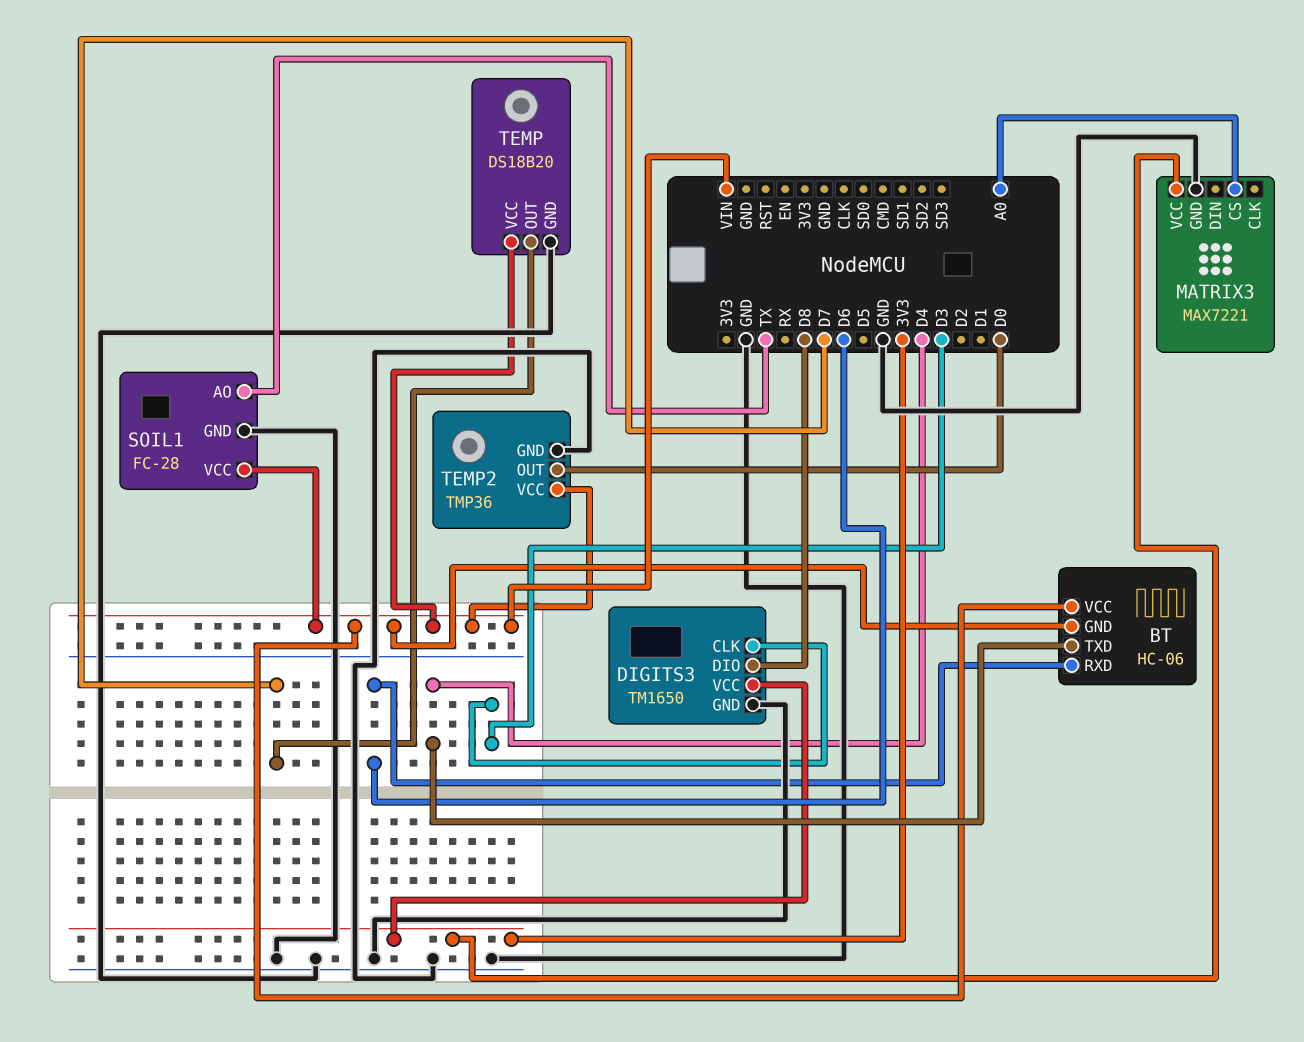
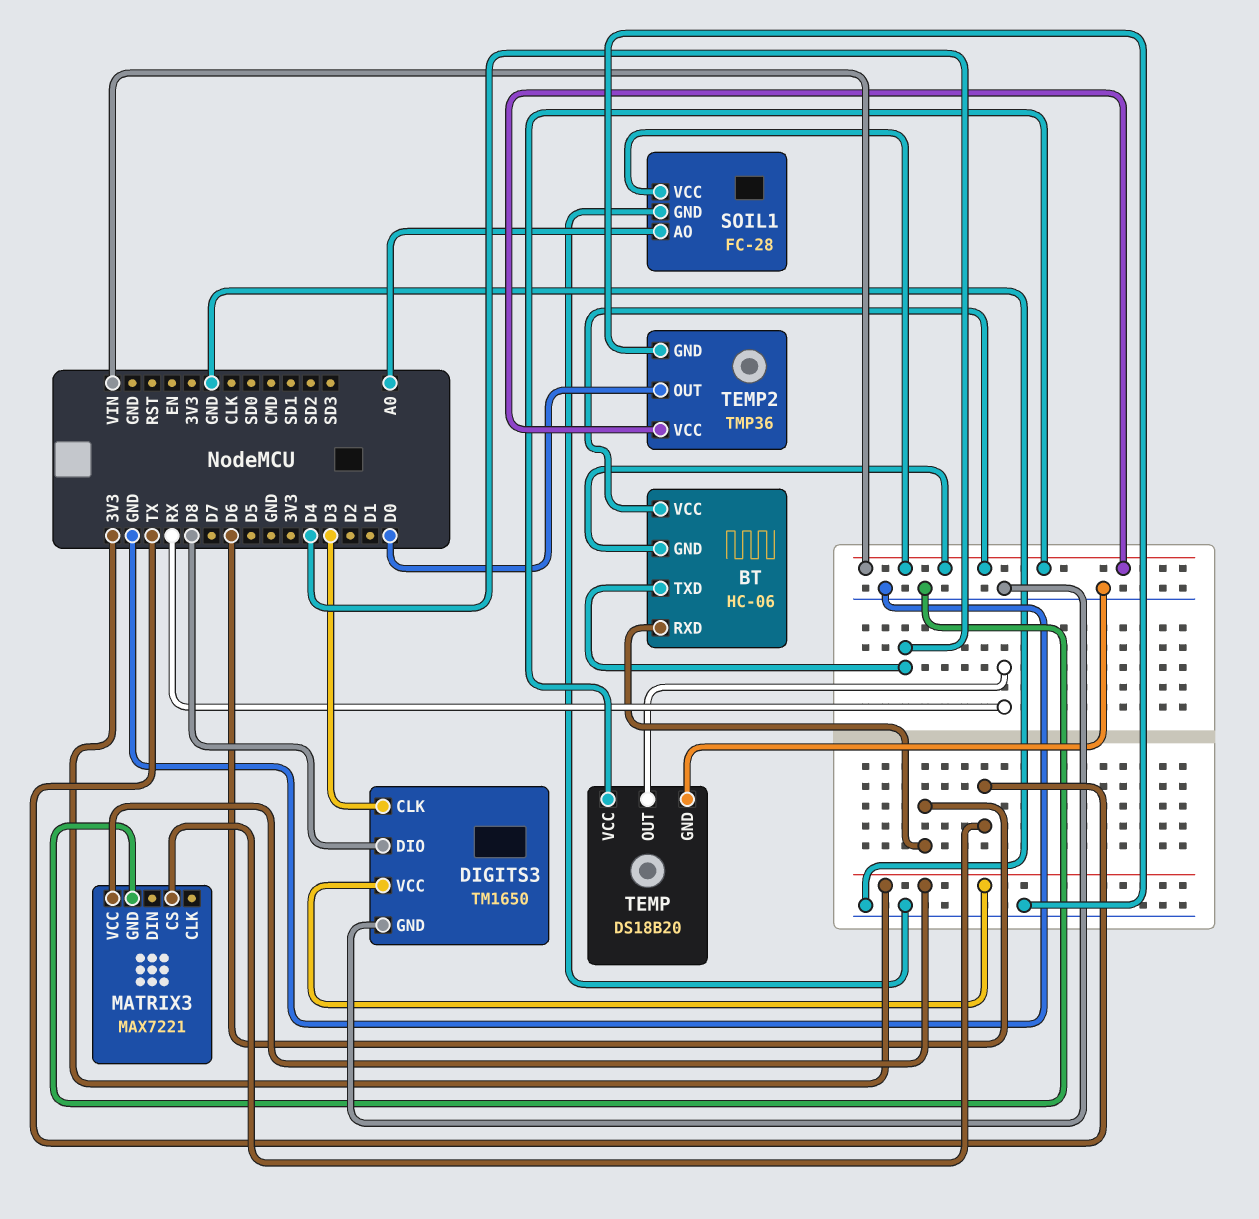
MATRIX3 pin CS: A0 -> TX
SOIL1 pin AO: TX -> A0
TEMP pin OUT: D7 -> RX

